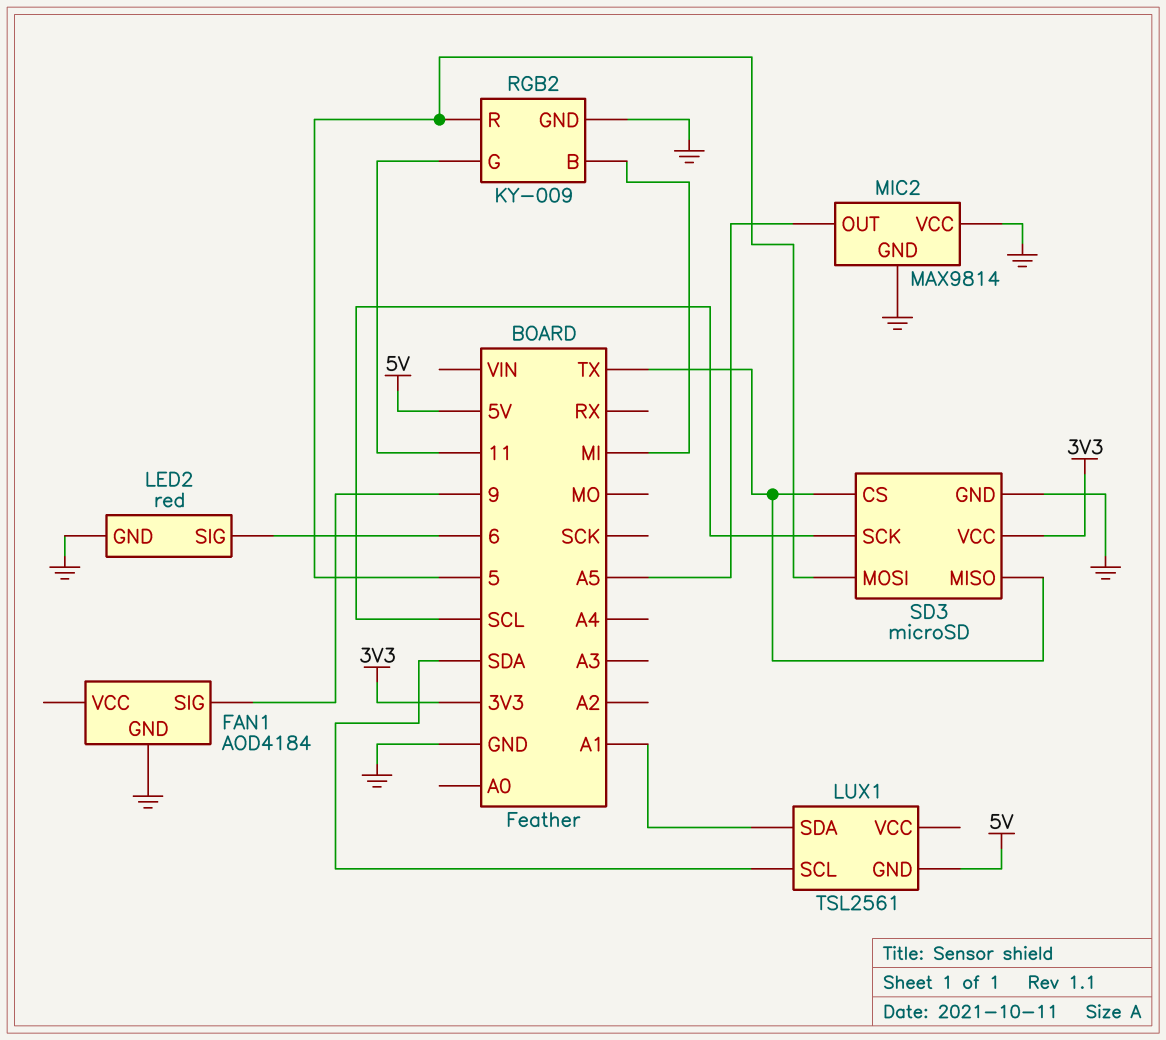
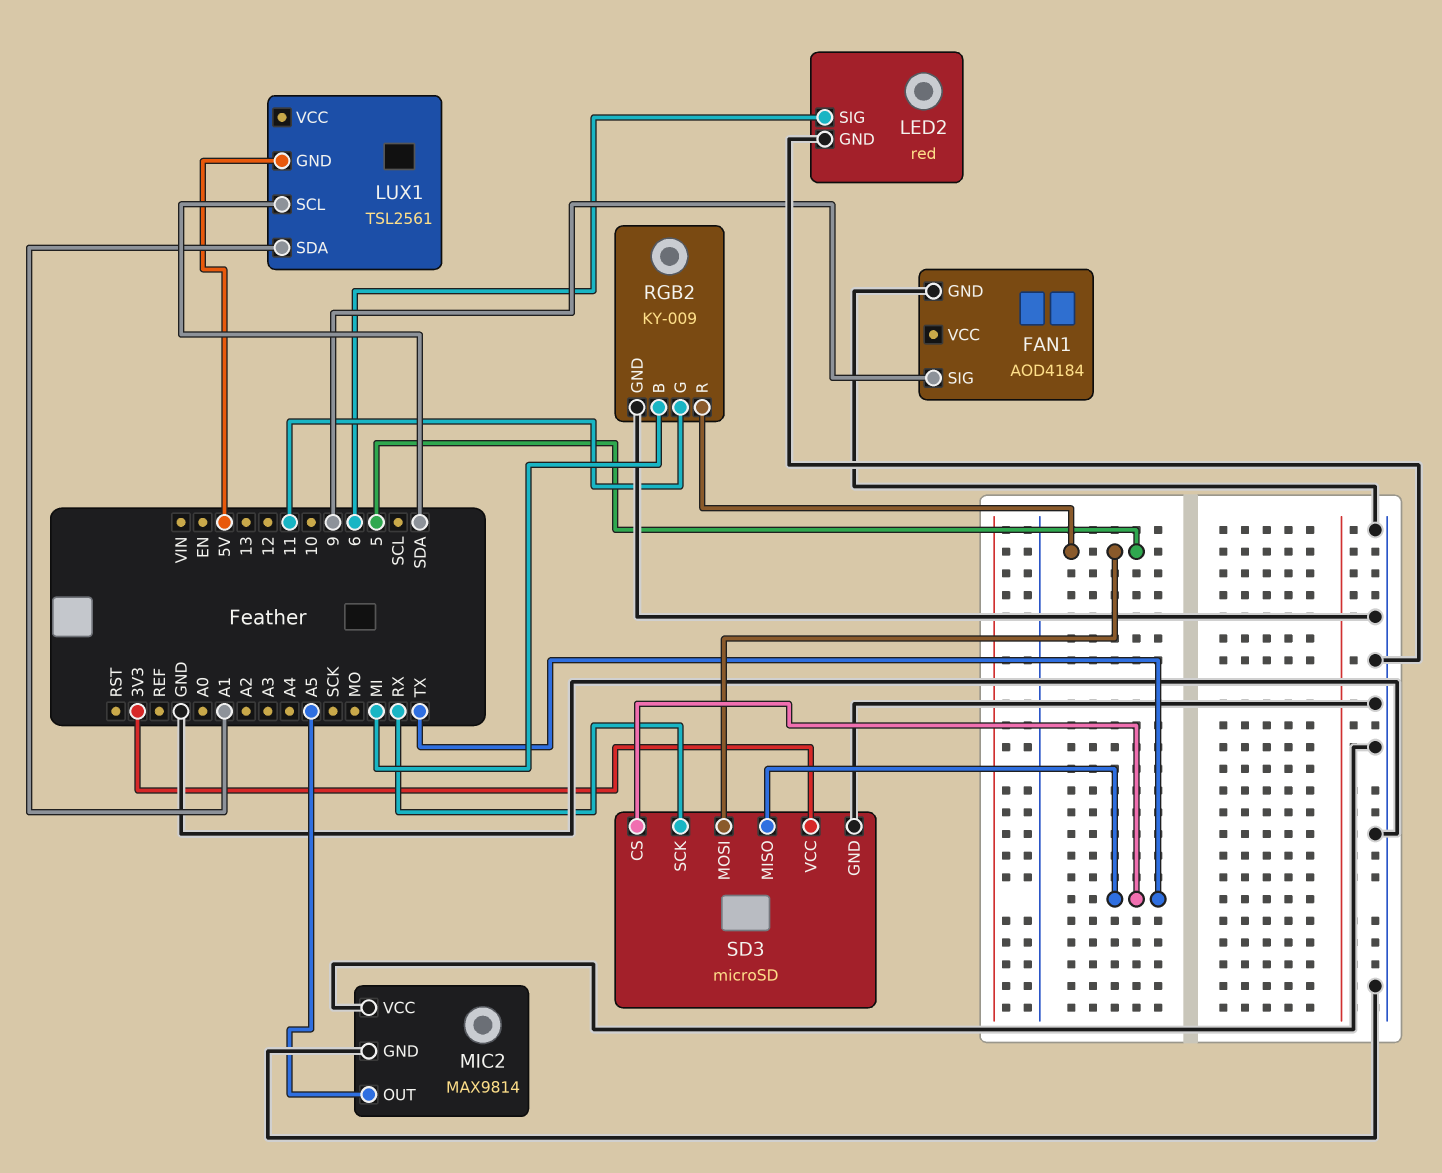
SD3 pin SCK: SCL -> RX

